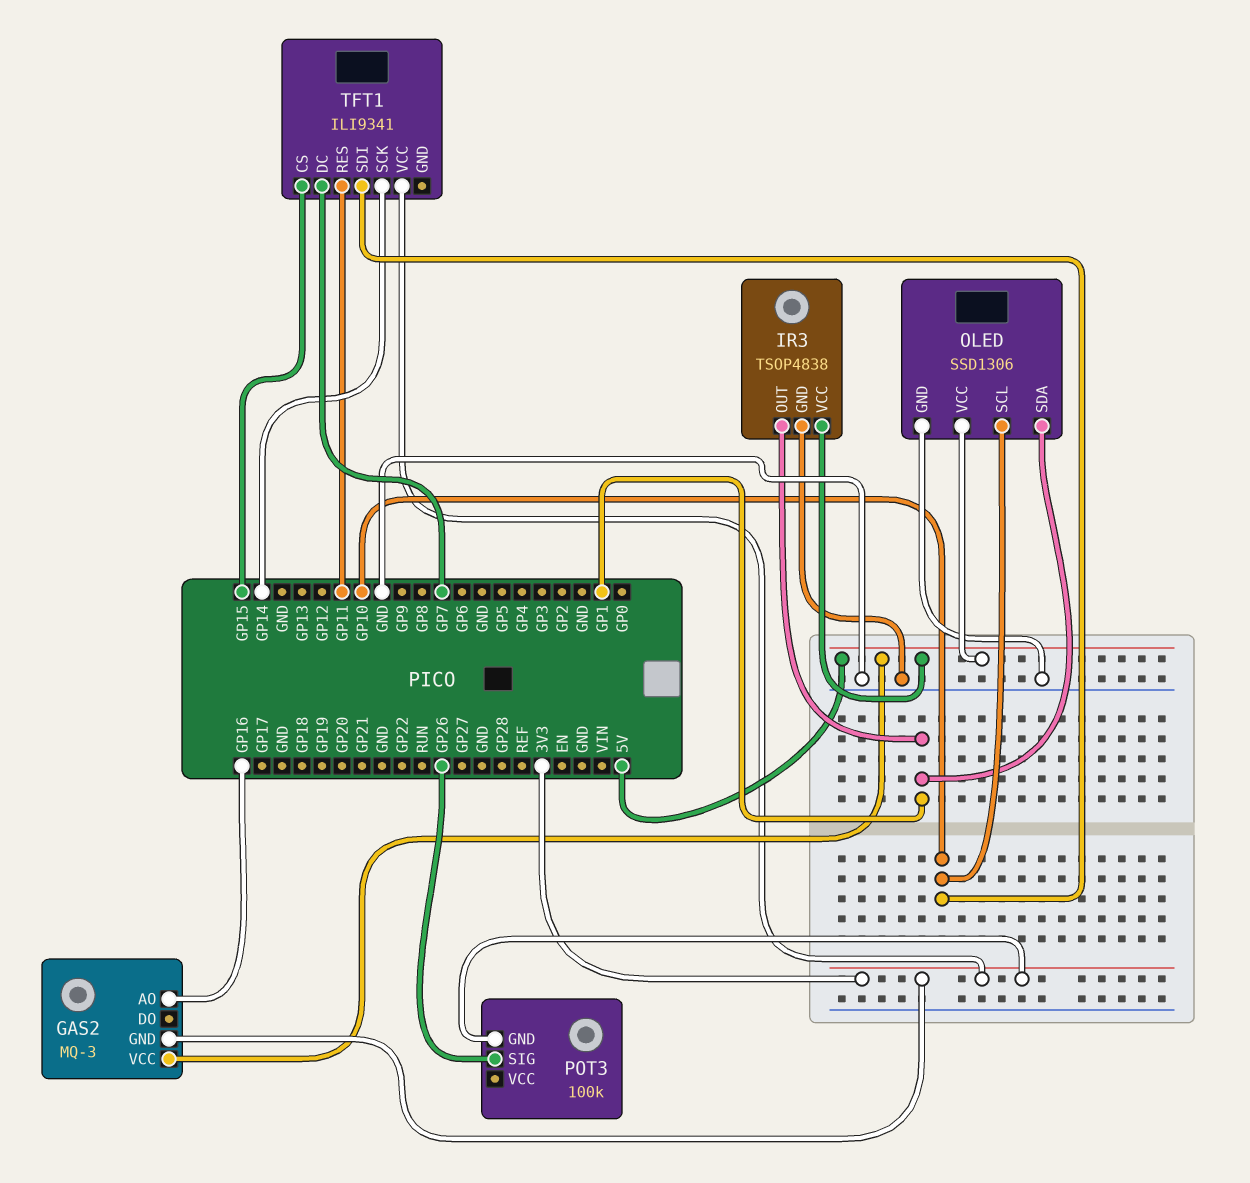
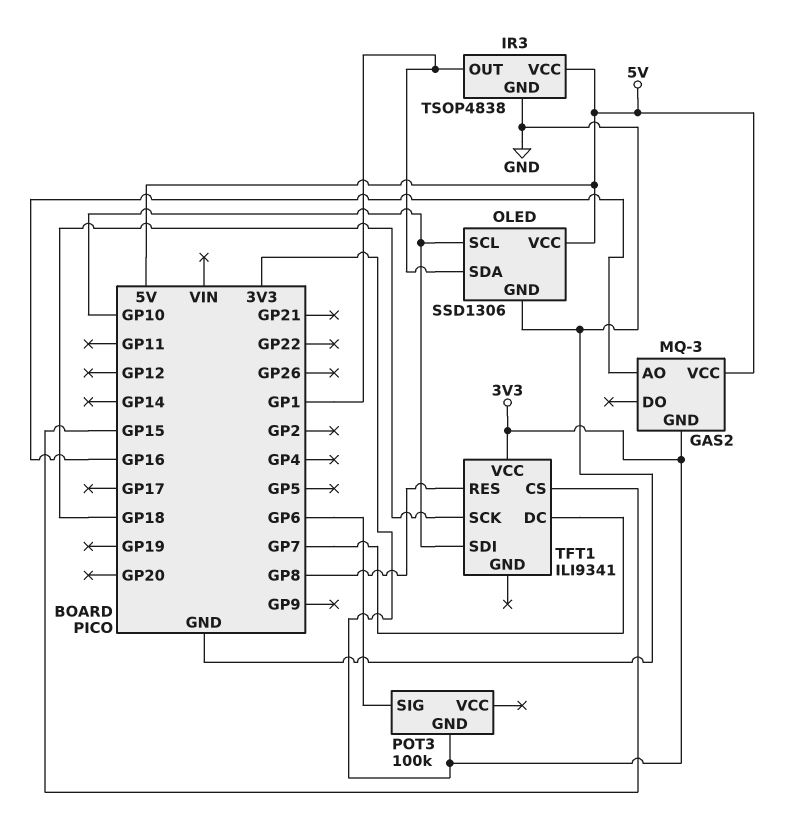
POT3 pin SIG: GP26 -> GP6
TFT1 pin RES: GP11 -> GP8
TFT1 pin SCK: GP14 -> GP18

